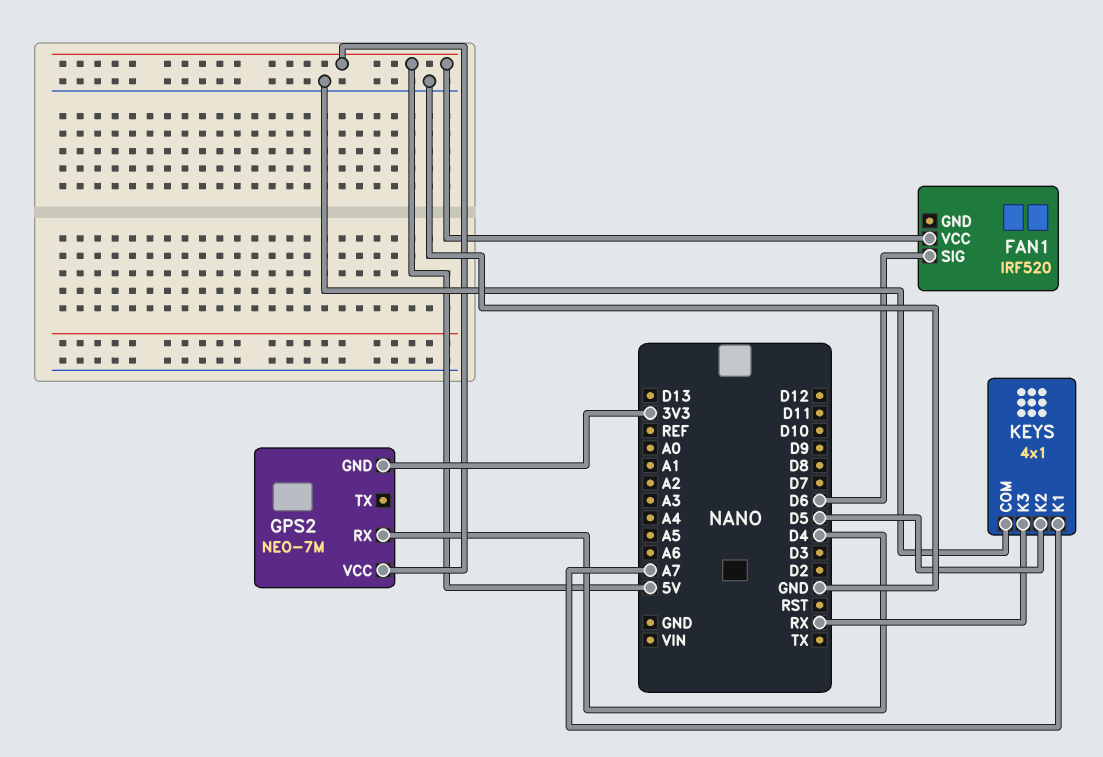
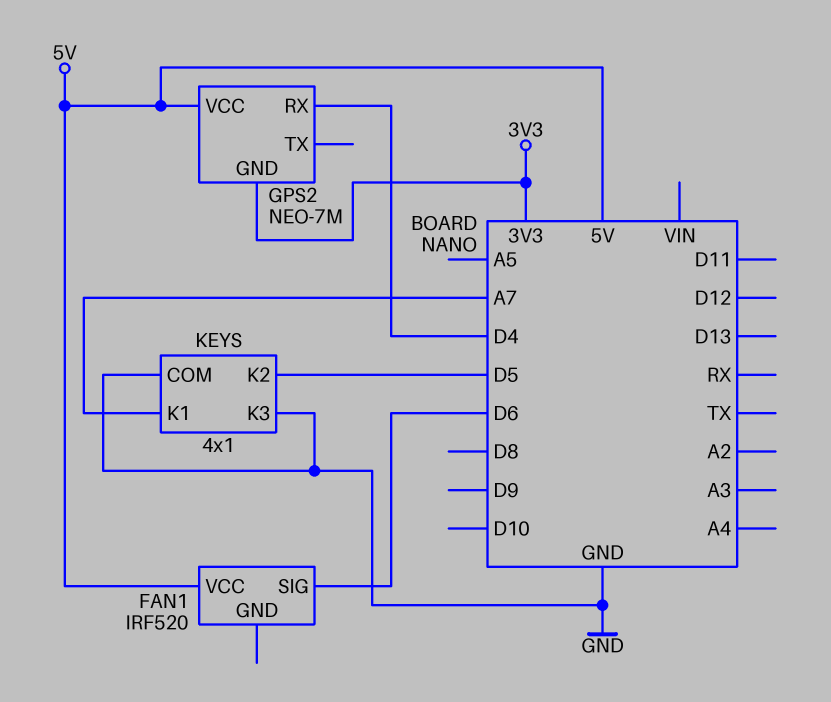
KEYS pin K3: RX -> GND

